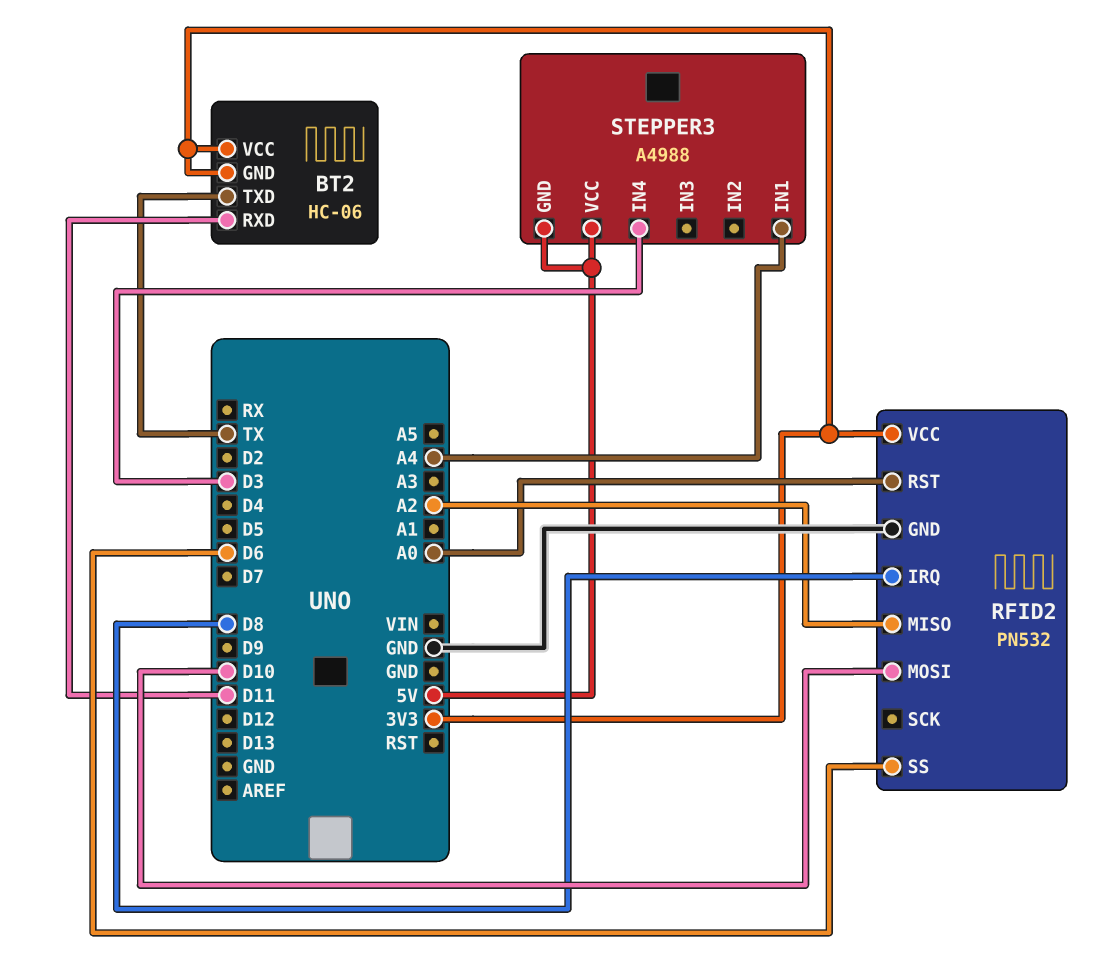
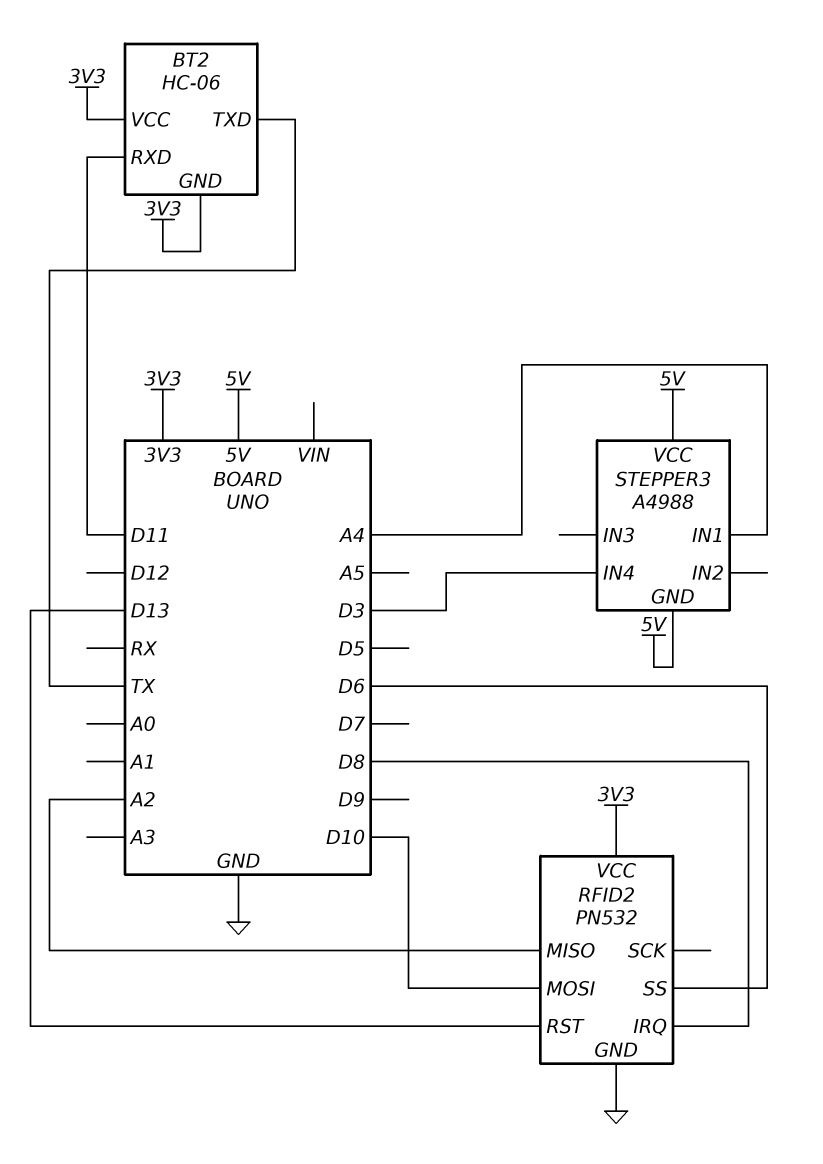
RFID2 pin RST: A0 -> D13

